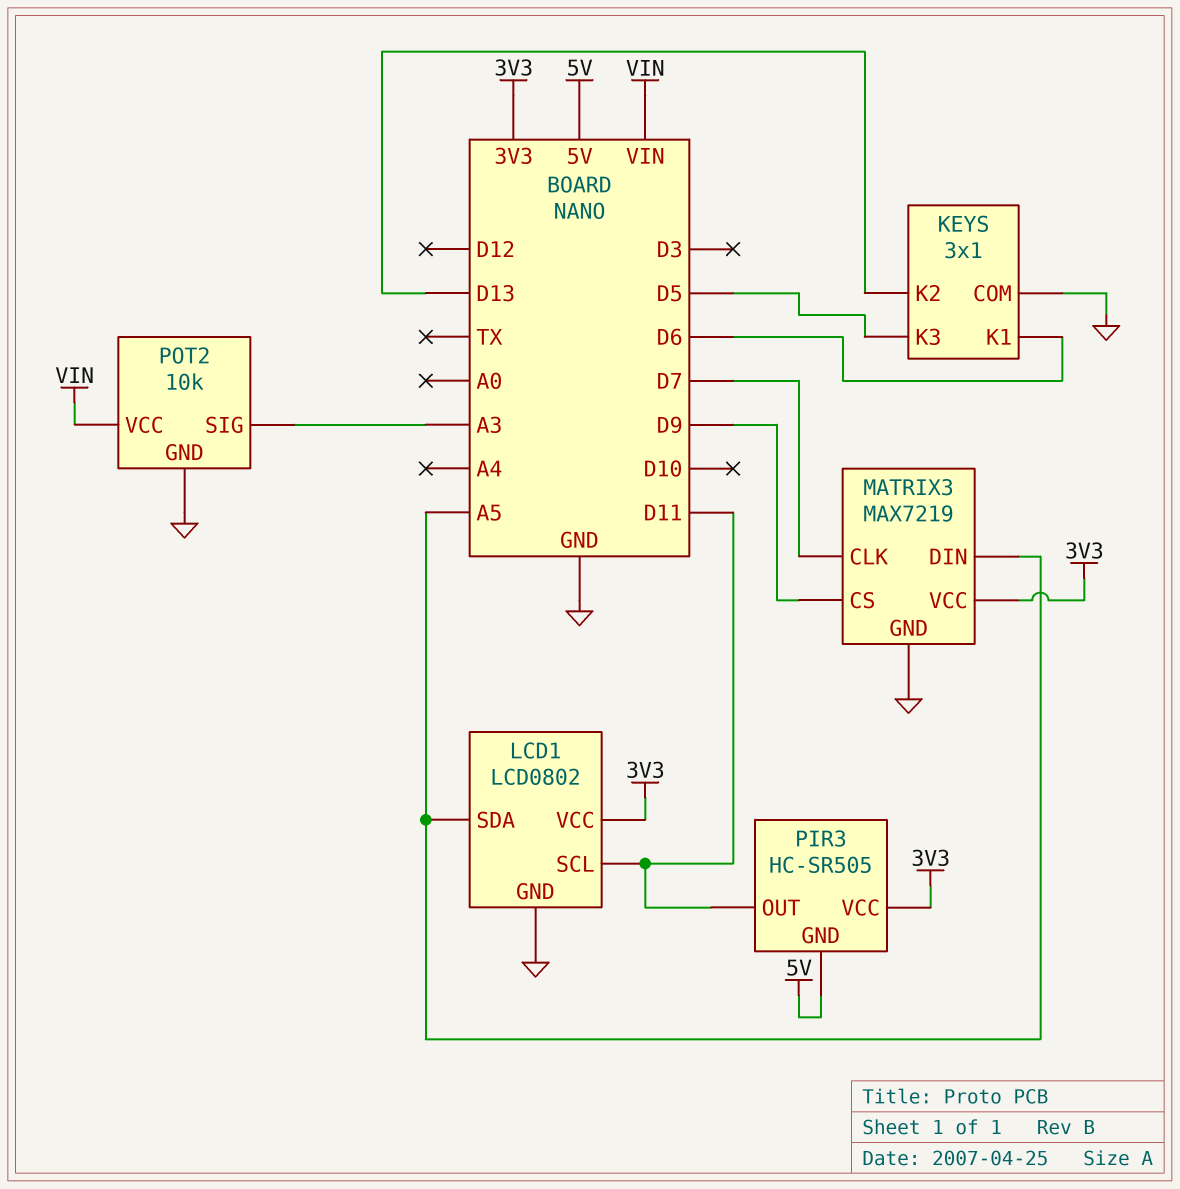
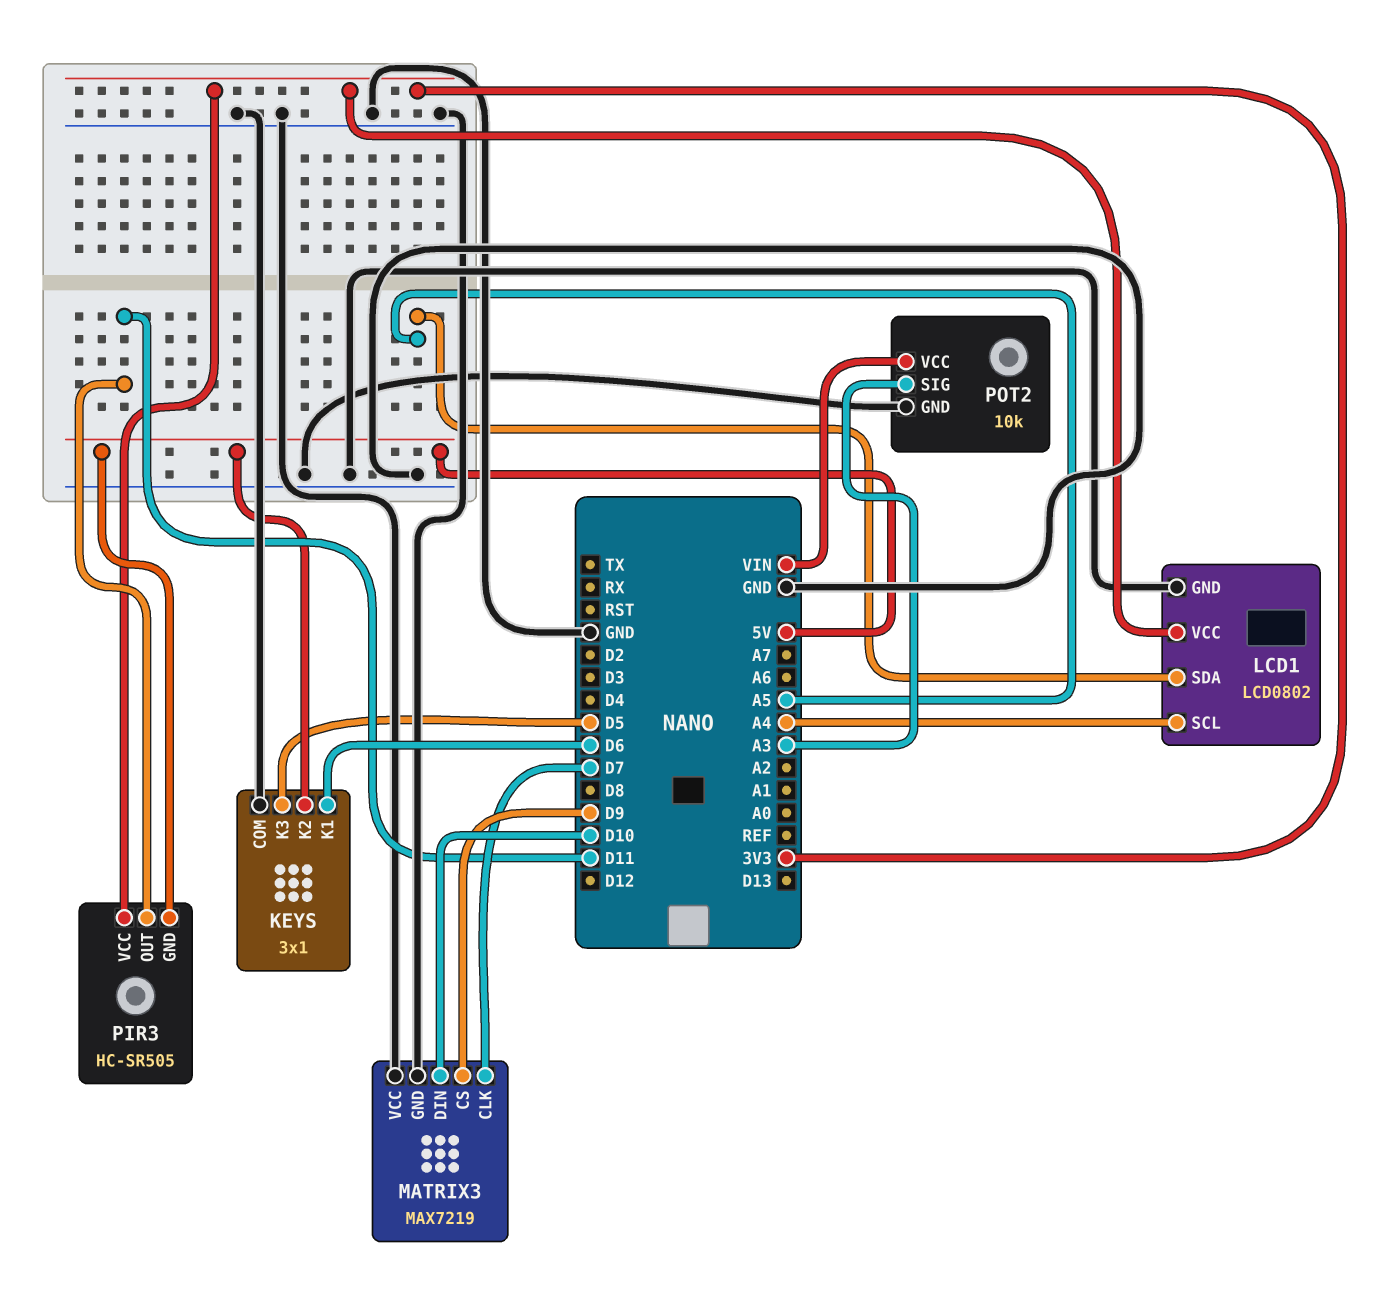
KEYS pin K2: D13 -> 5V
LCD1 pin SCL: D11 -> A4
MATRIX3 pin DIN: A5 -> D10
MATRIX3 pin VCC: 3V3 -> GND

